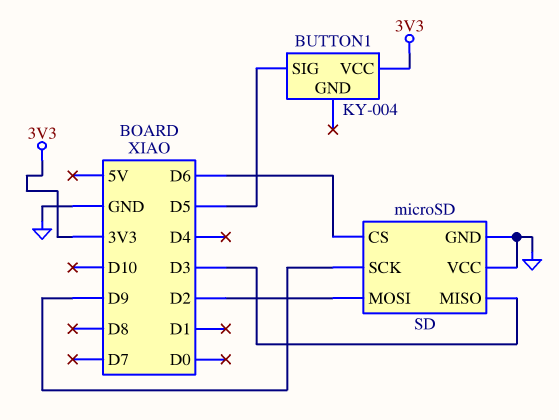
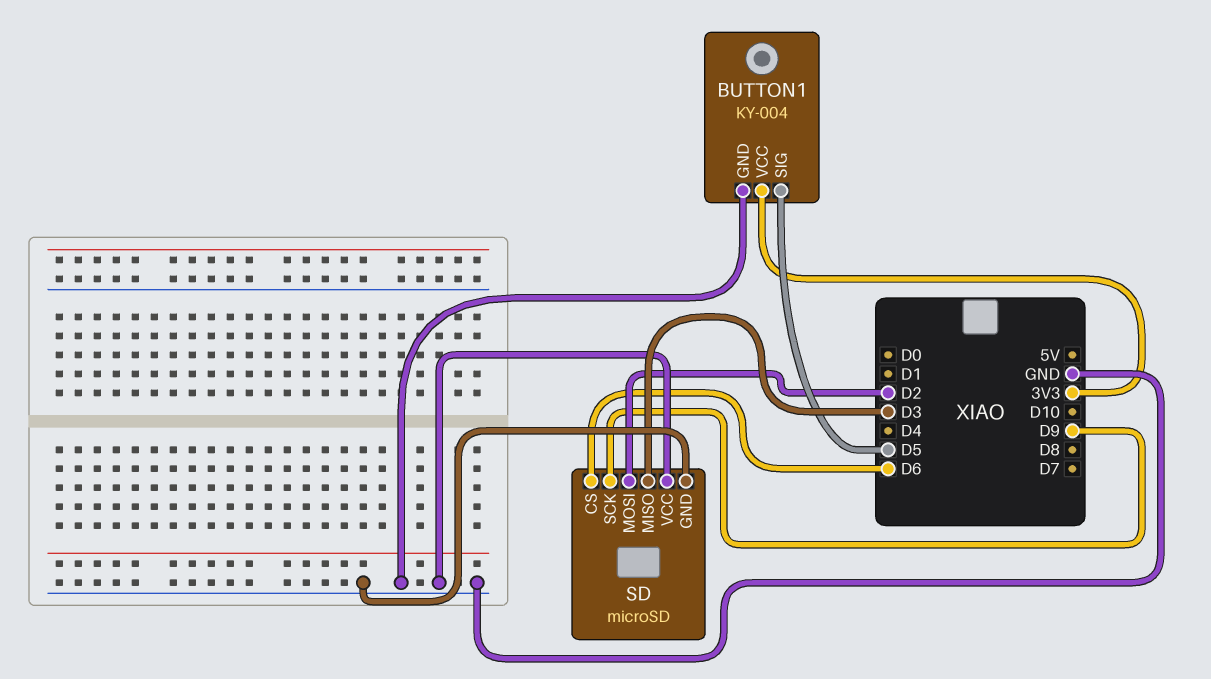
BUTTON1 pin GND: none -> GND

